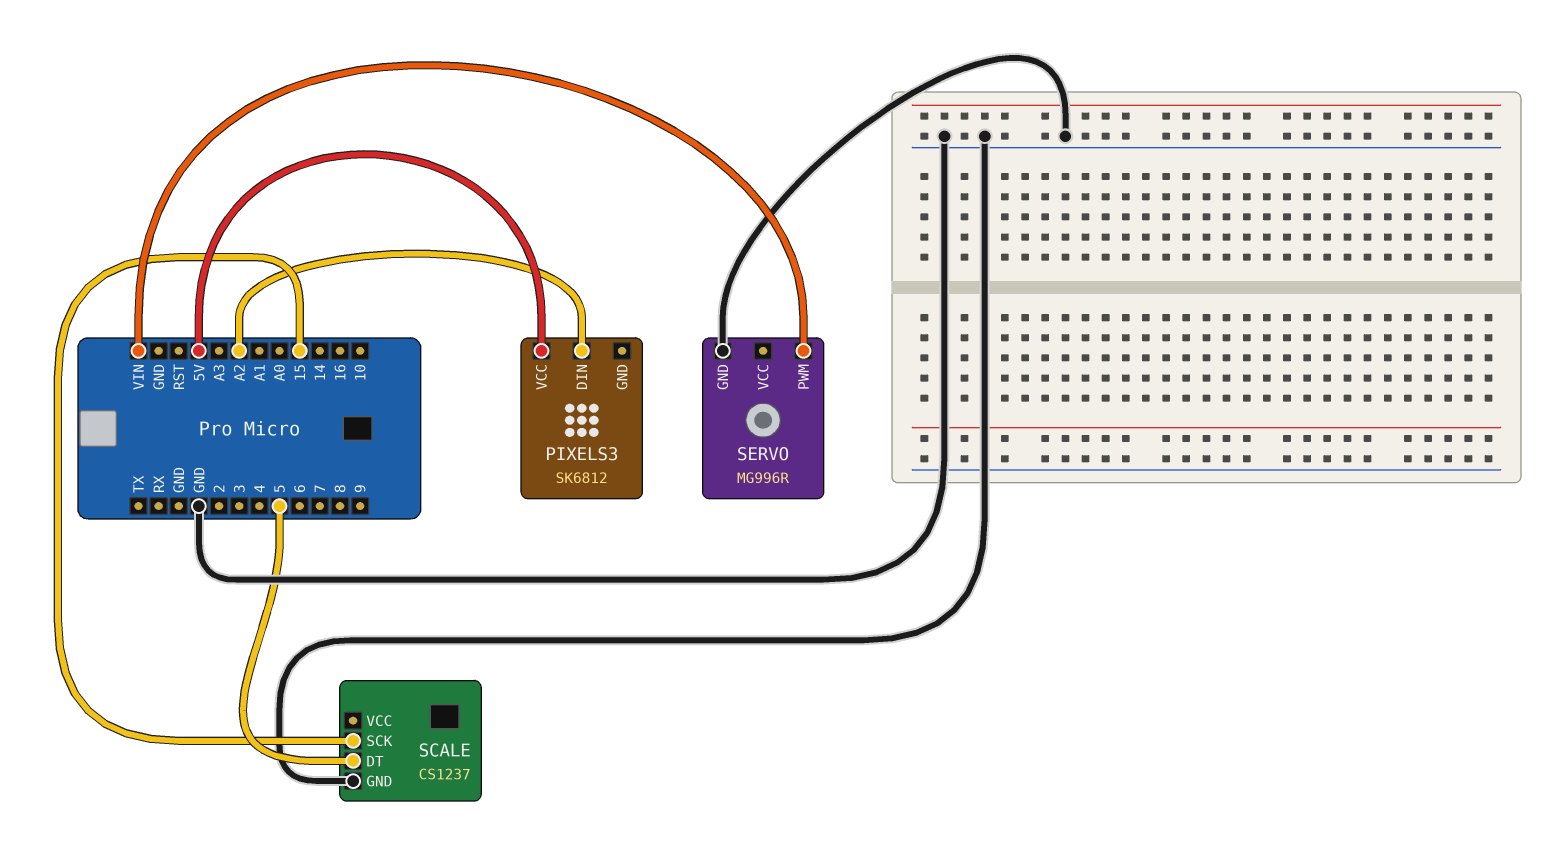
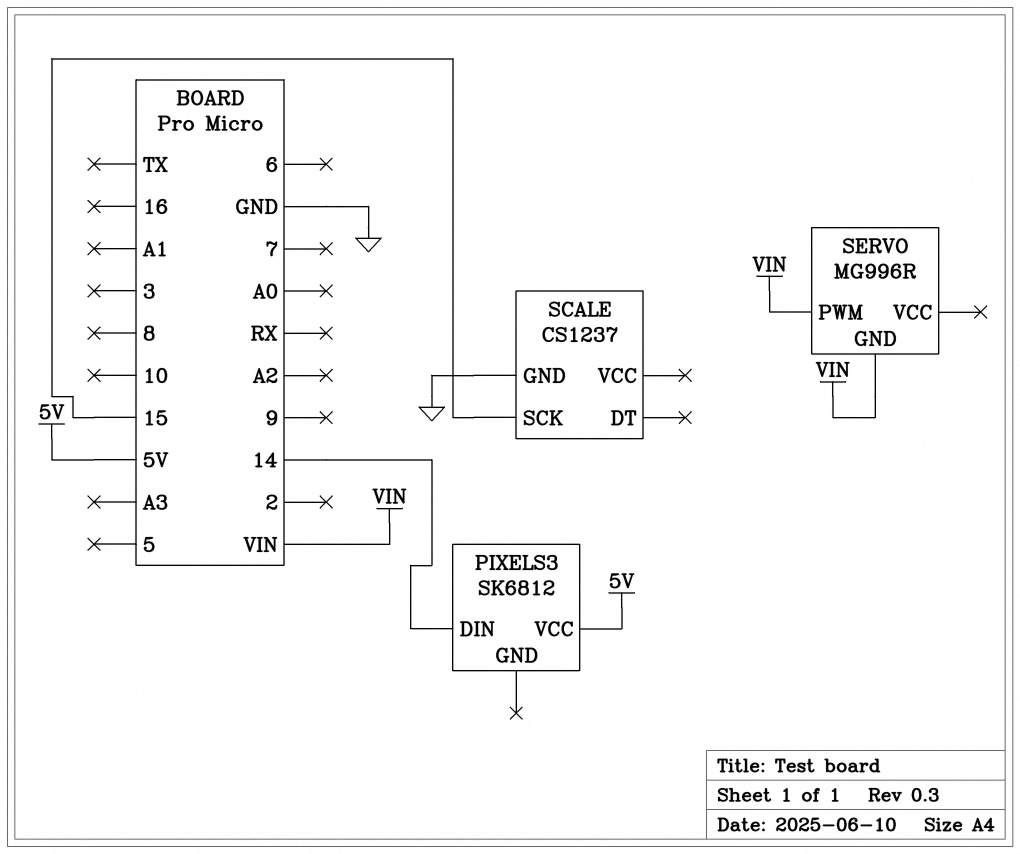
PIXELS3 pin DIN: A2 -> 14
SCALE pin DT: 5 -> none
SERVO pin GND: GND -> VIN

